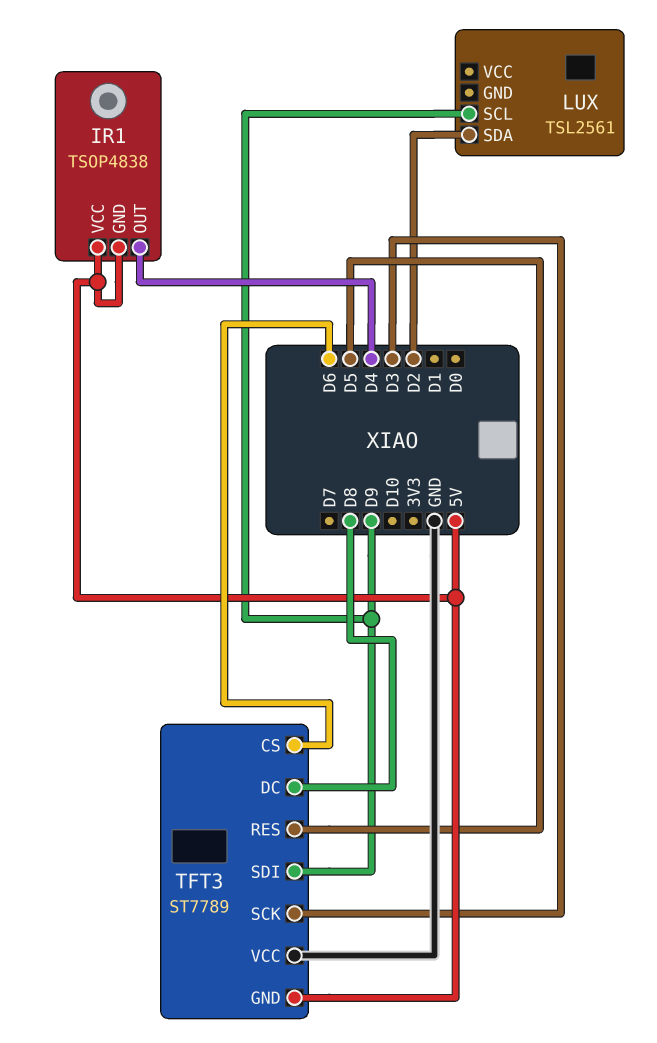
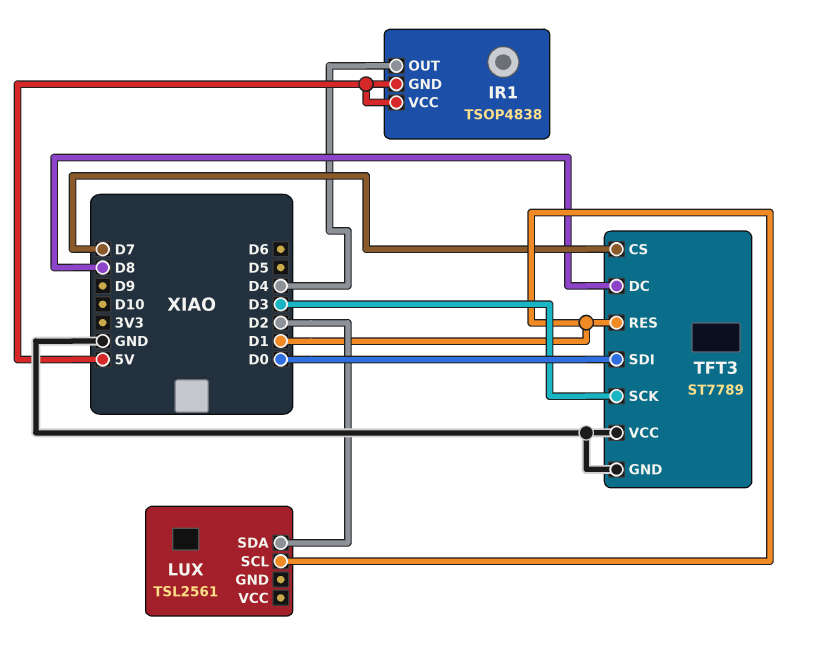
LUX pin SCL: D9 -> D1
TFT3 pin CS: D6 -> D7
TFT3 pin GND: 5V -> GND
TFT3 pin RES: D5 -> D1
TFT3 pin SDI: D9 -> D0

